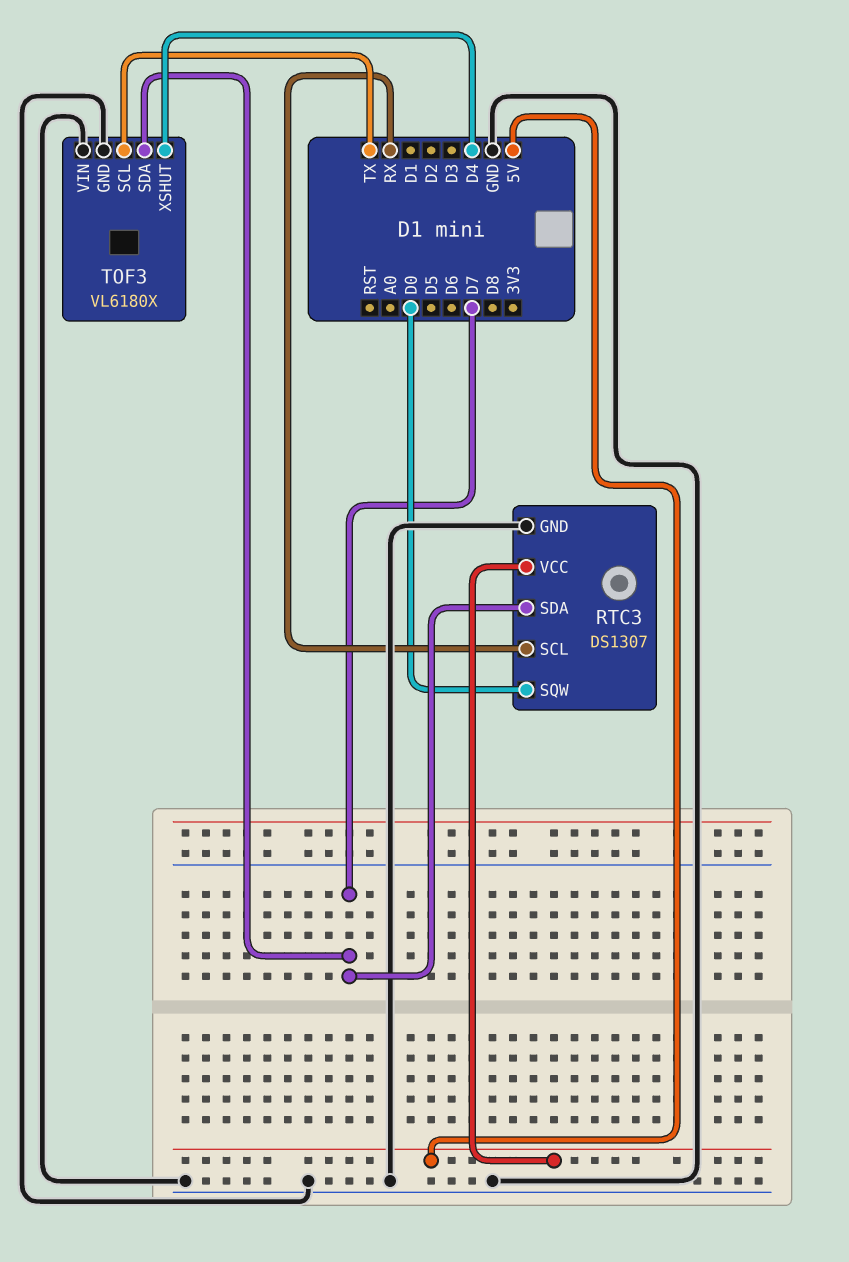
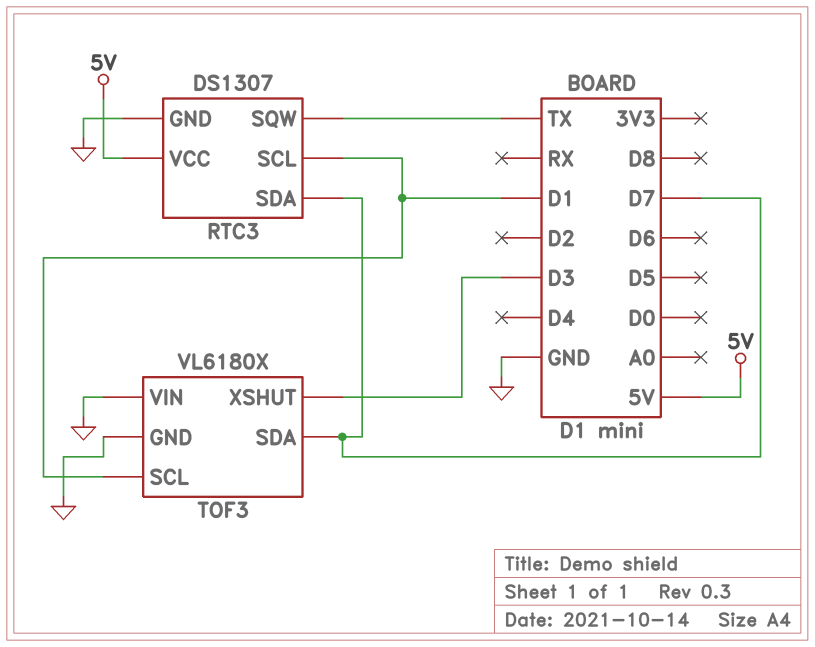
RTC3 pin SCL: RX -> D1
RTC3 pin SQW: D0 -> TX
TOF3 pin SCL: TX -> D1
TOF3 pin XSHUT: D4 -> D3

